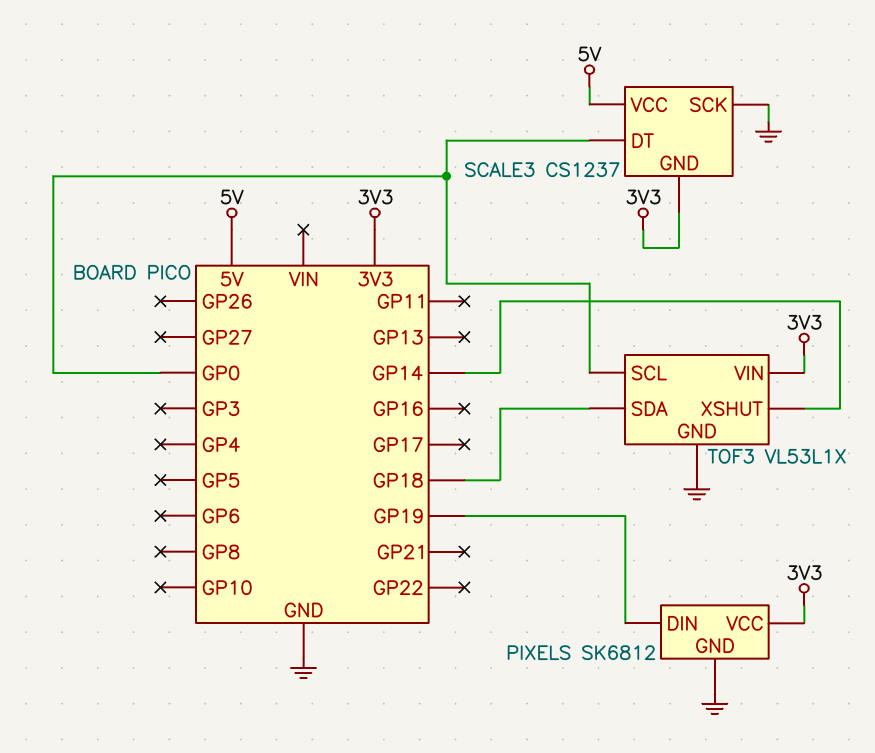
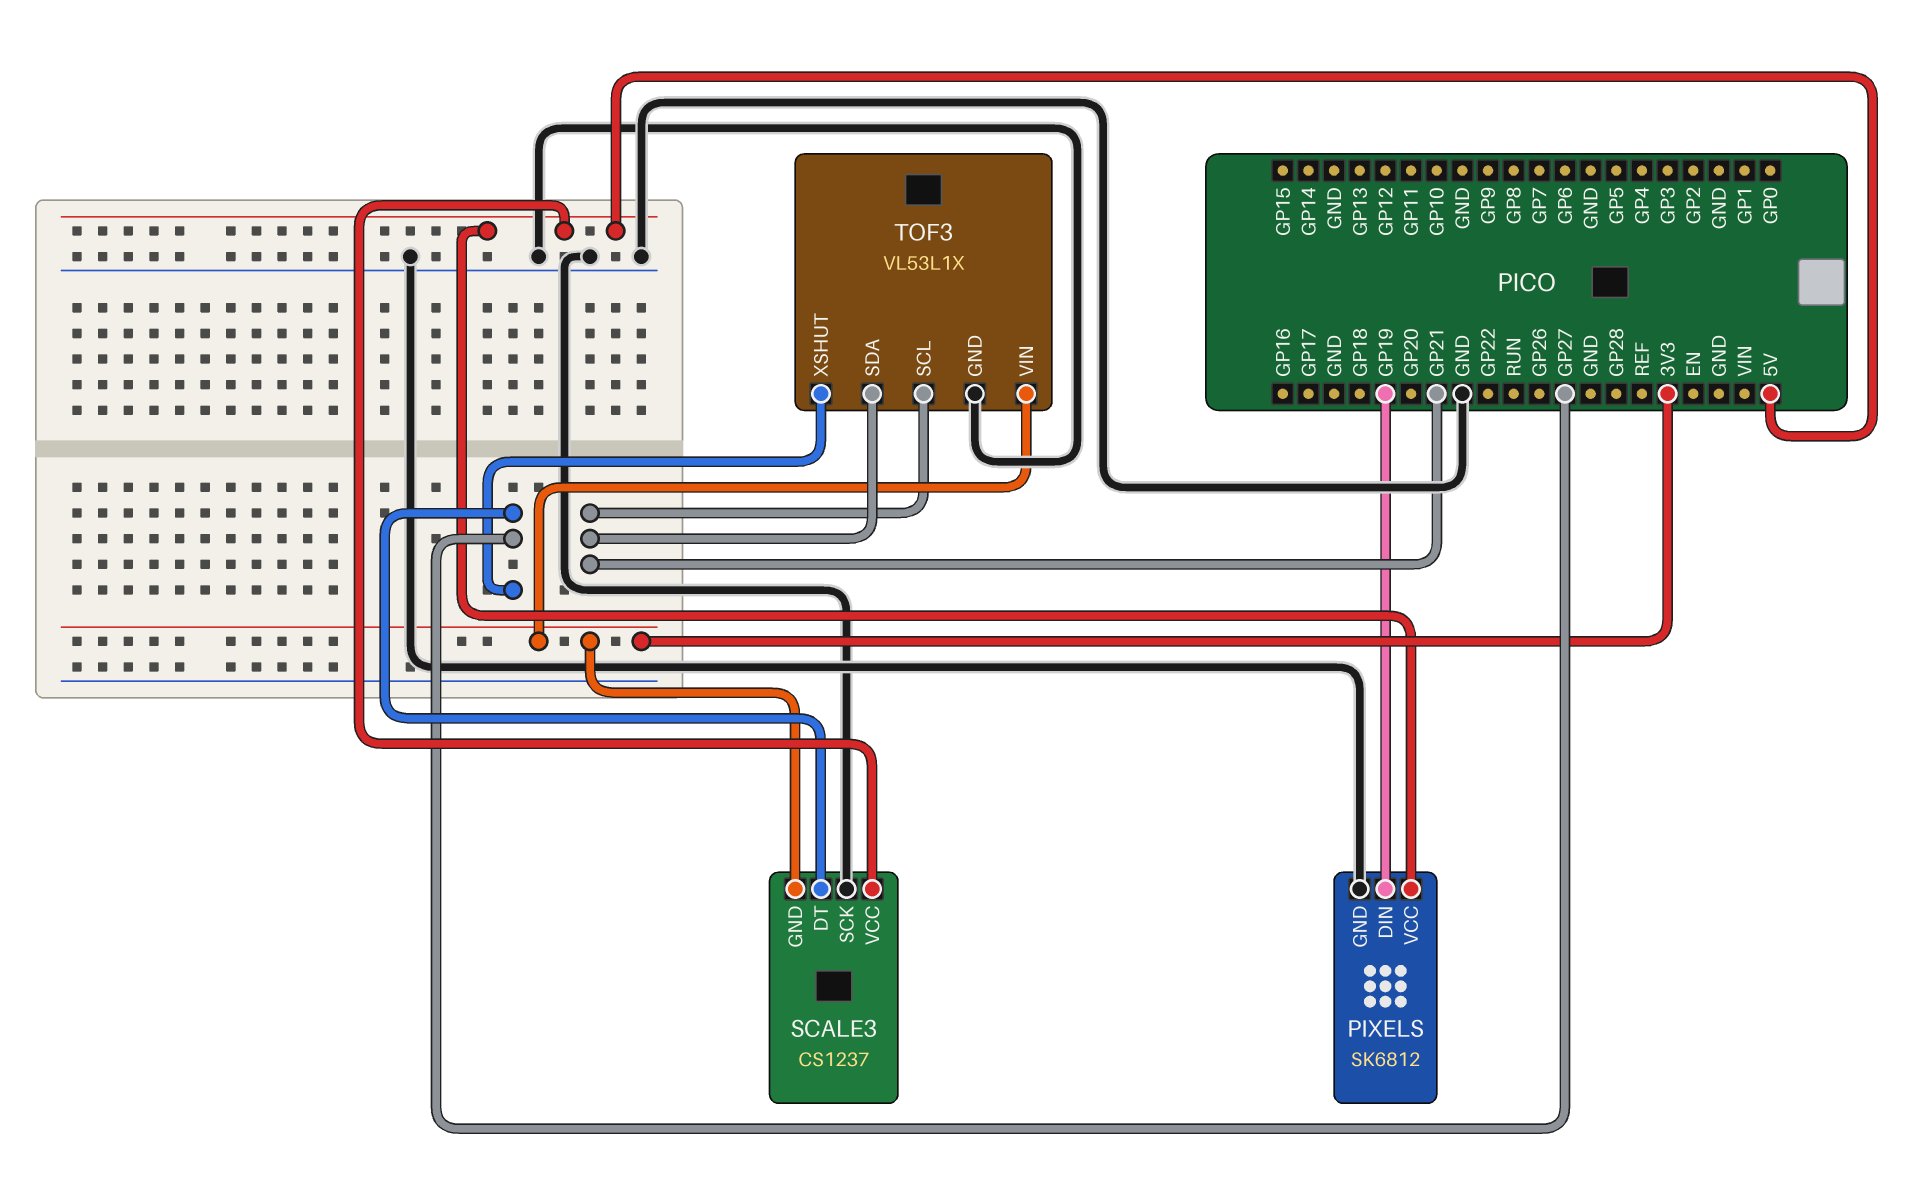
PIXELS pin VCC: 3V3 -> 5V
SCALE3 pin DT: GP0 -> GP27
TOF3 pin SCL: GP0 -> GP21
TOF3 pin SDA: GP18 -> GP21
TOF3 pin XSHUT: GP14 -> GP27

